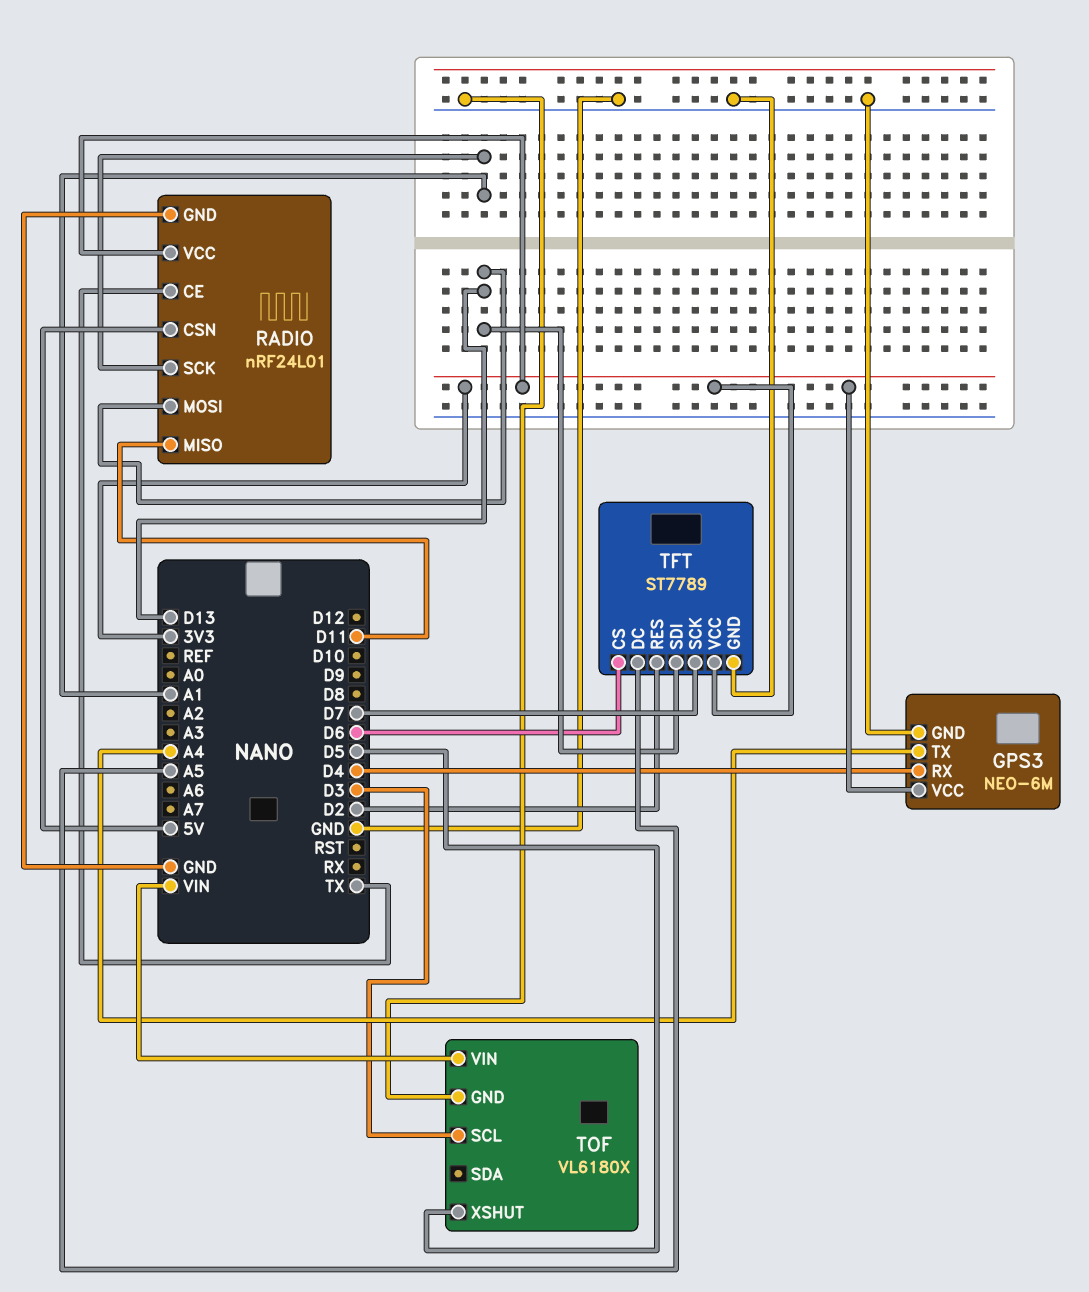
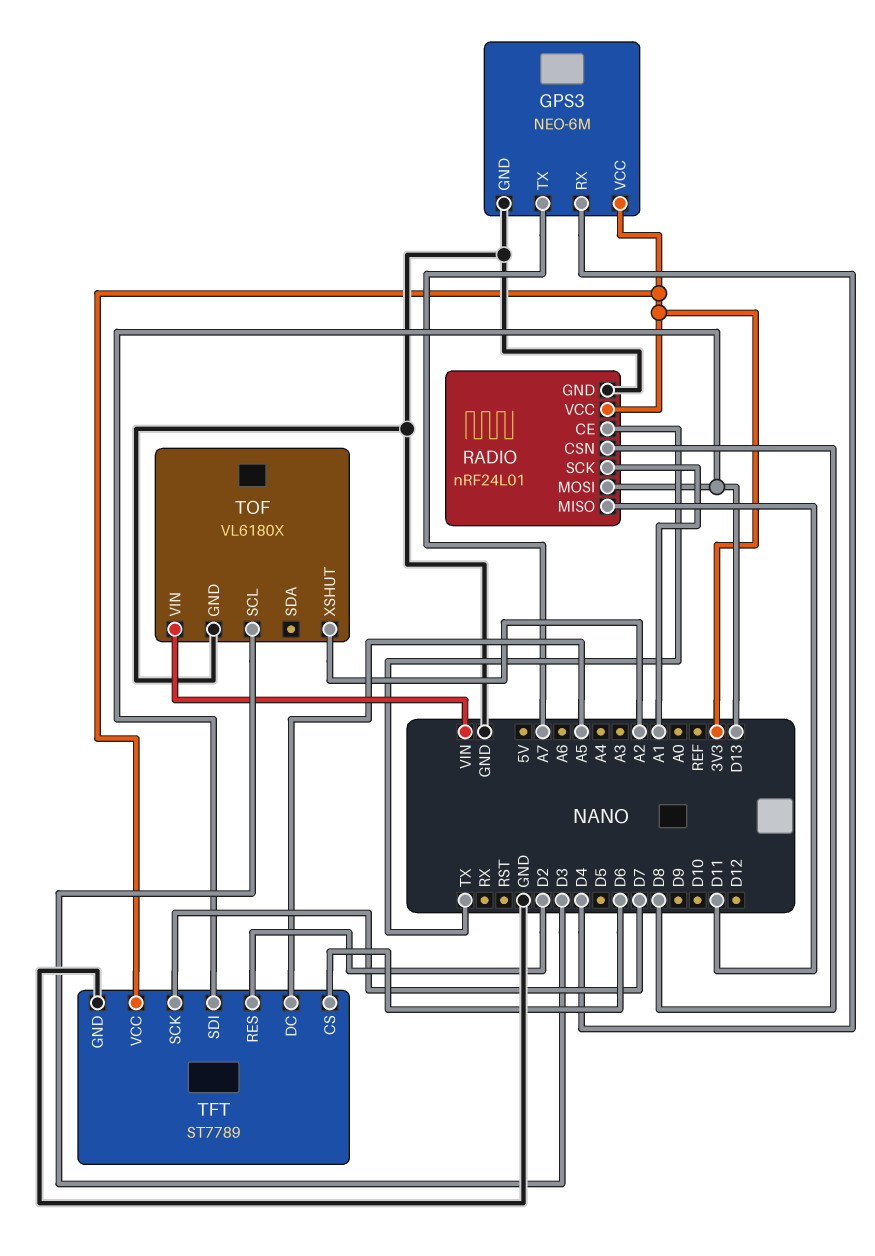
GPS3 pin TX: A4 -> A7
RADIO pin CSN: 5V -> D8
TOF pin XSHUT: D5 -> A2

